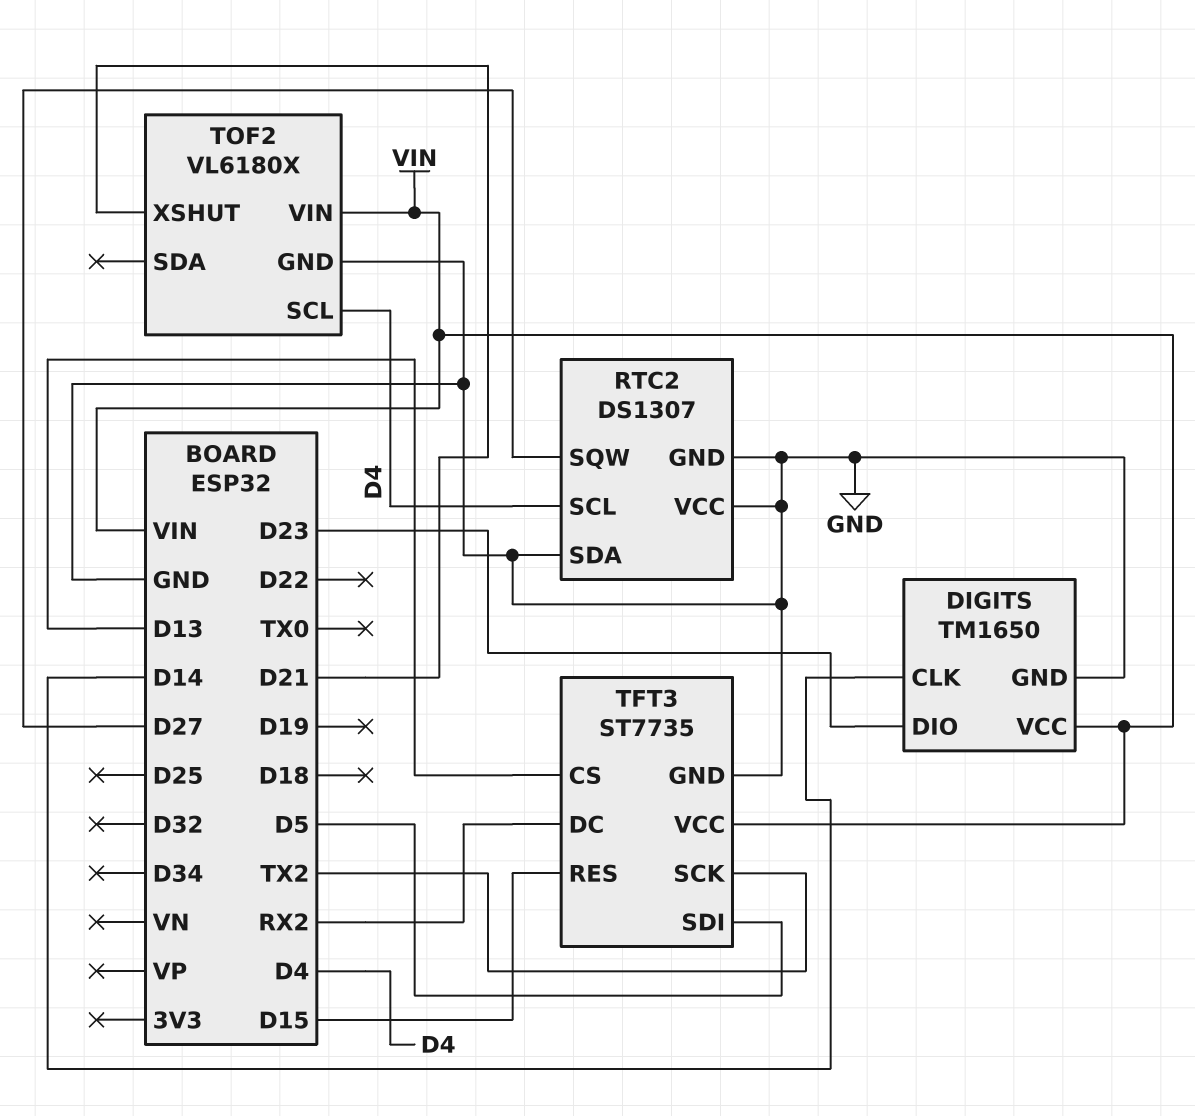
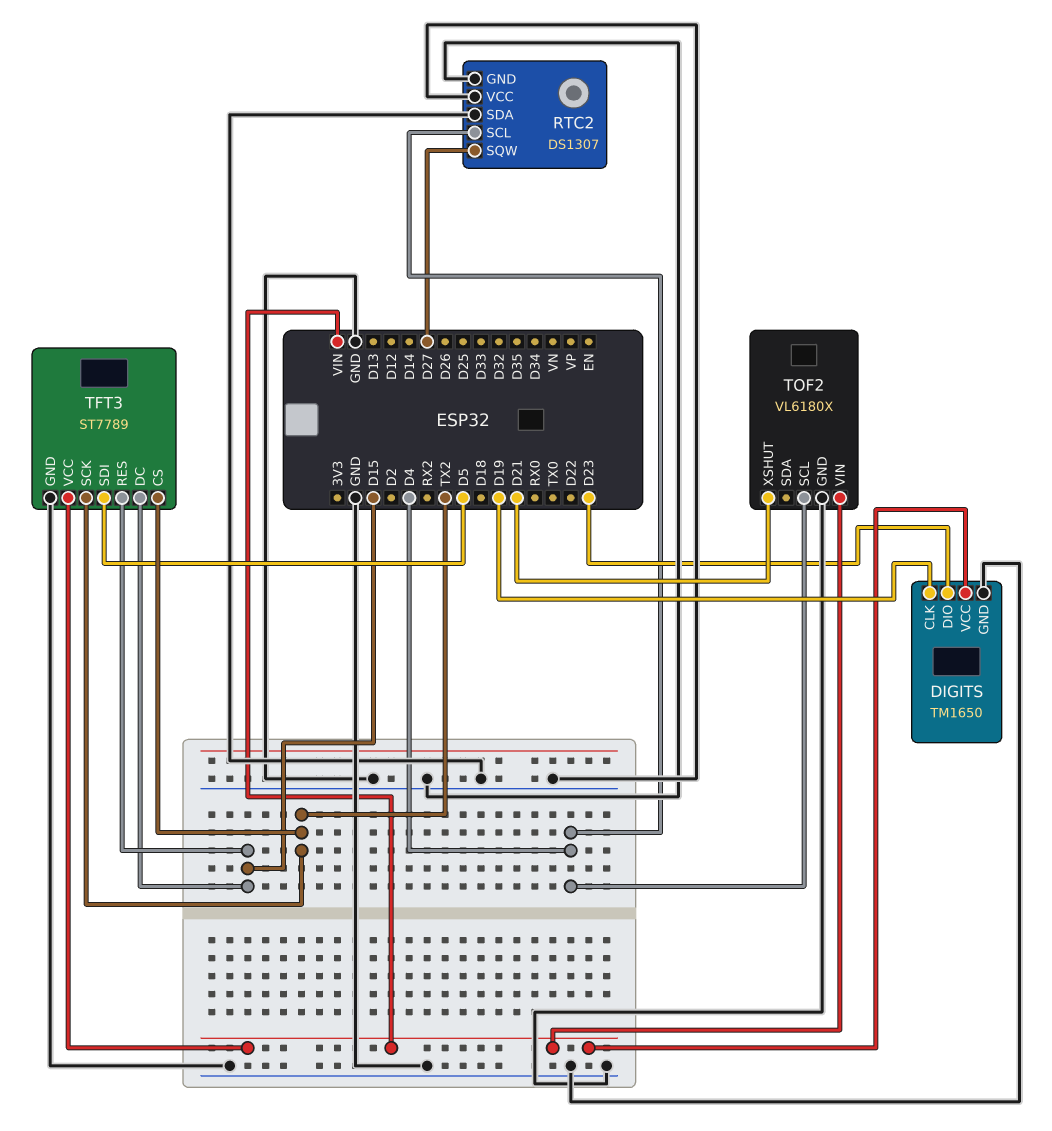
DIGITS pin CLK: D14 -> D19
TFT3: ST7735 -> ST7789
TFT3 pin CS: D13 -> TX2
TFT3 pin DC: RX2 -> D15

